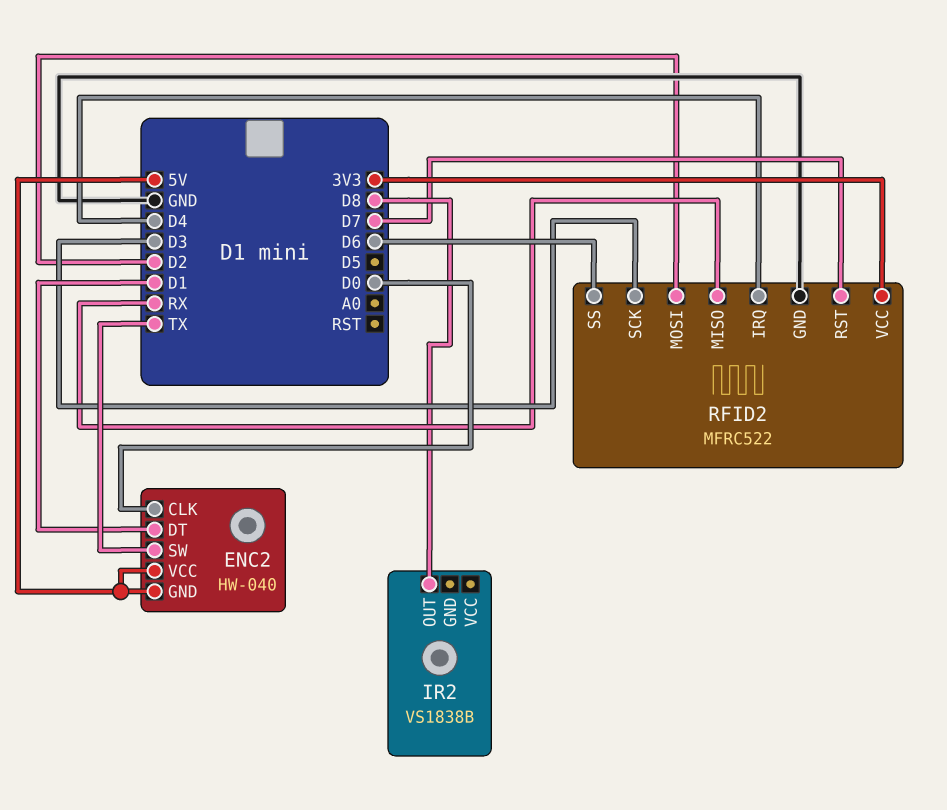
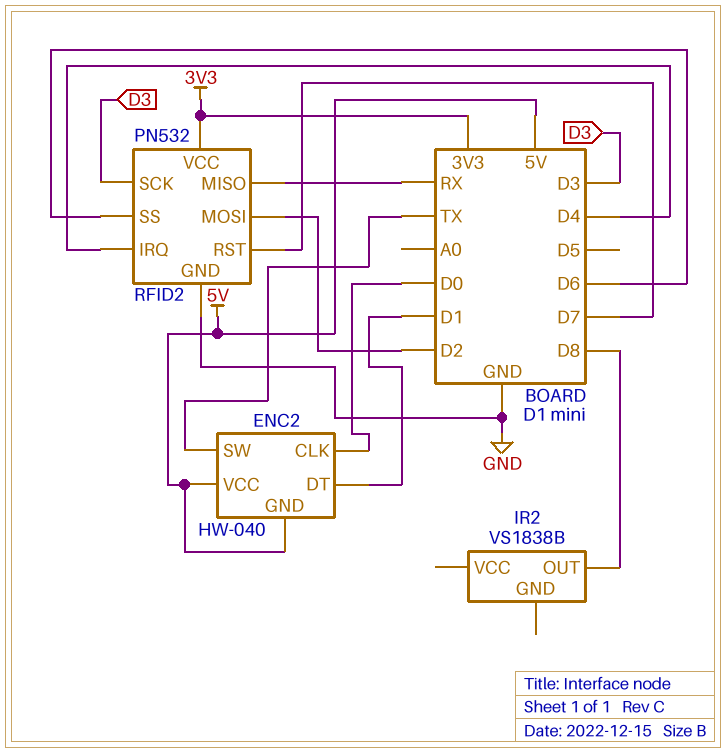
RFID2: MFRC522 -> PN532

